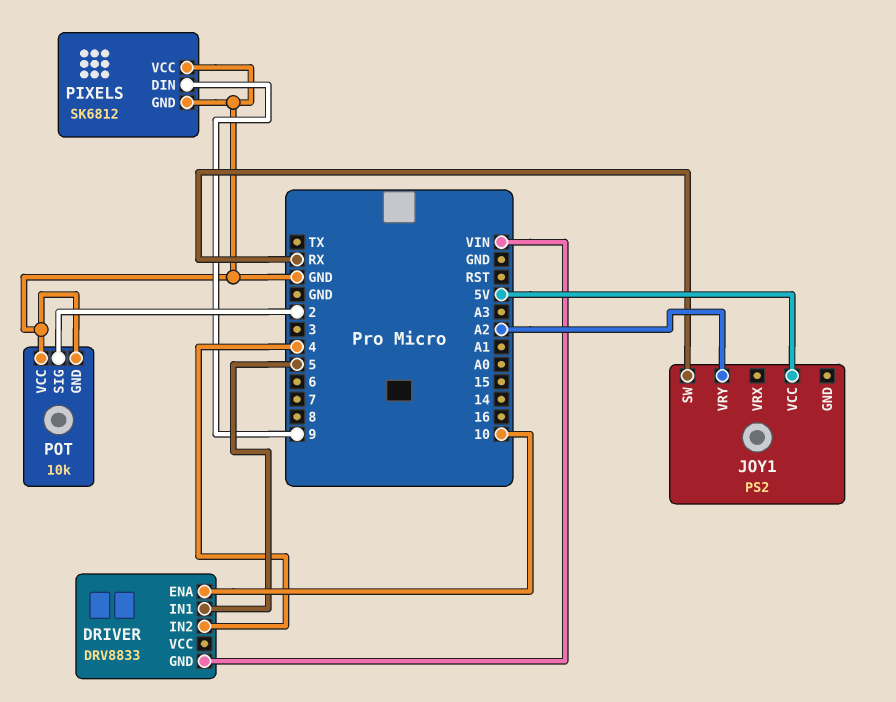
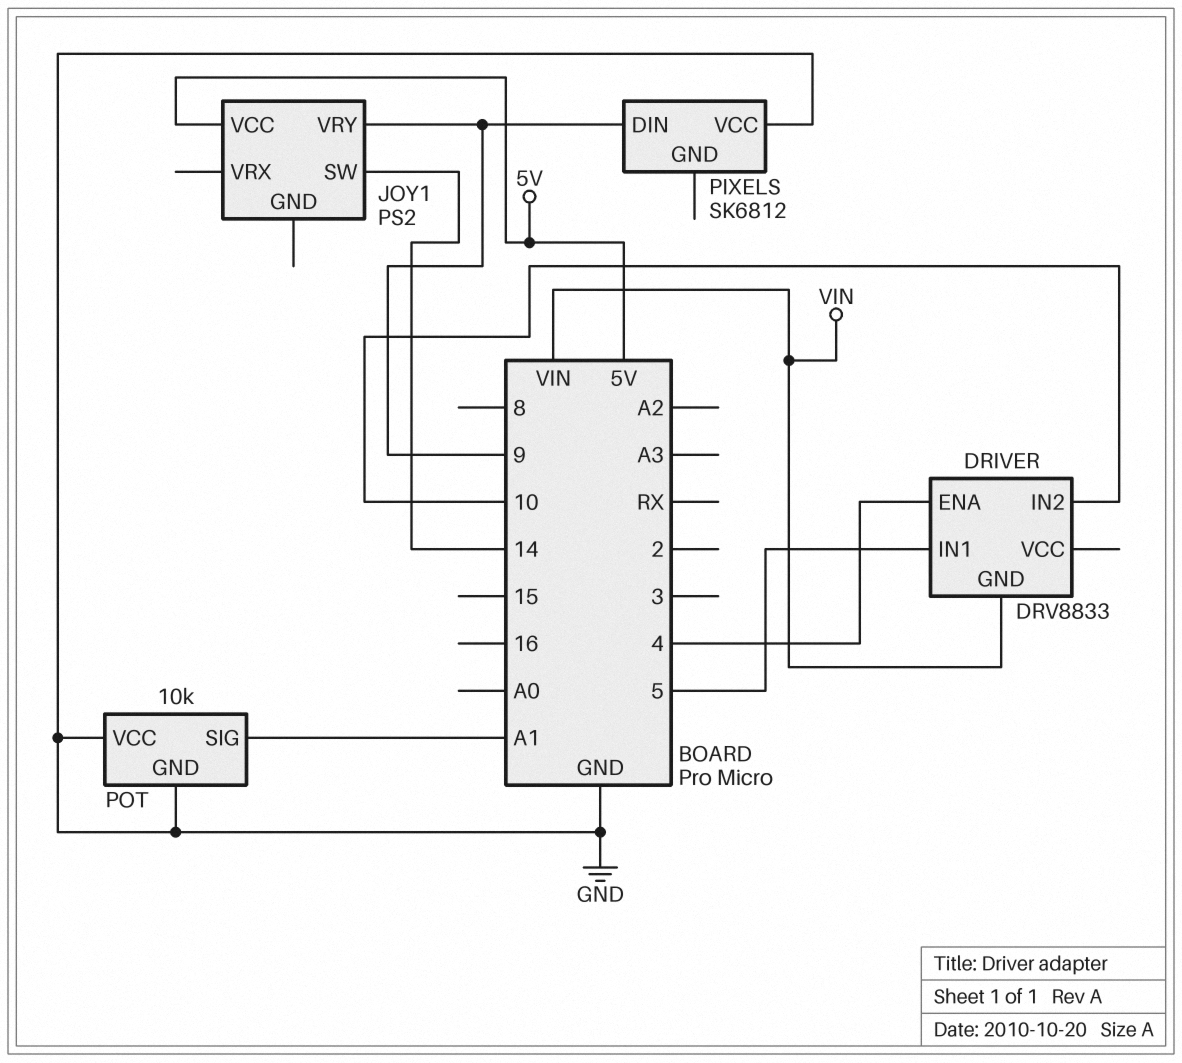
DRIVER pin ENA: 10 -> 4
DRIVER pin IN2: 4 -> 10
JOY1 pin SW: RX -> 14
JOY1 pin VRY: A2 -> 9
PIXELS pin GND: GND -> none
POT pin SIG: 2 -> A1

